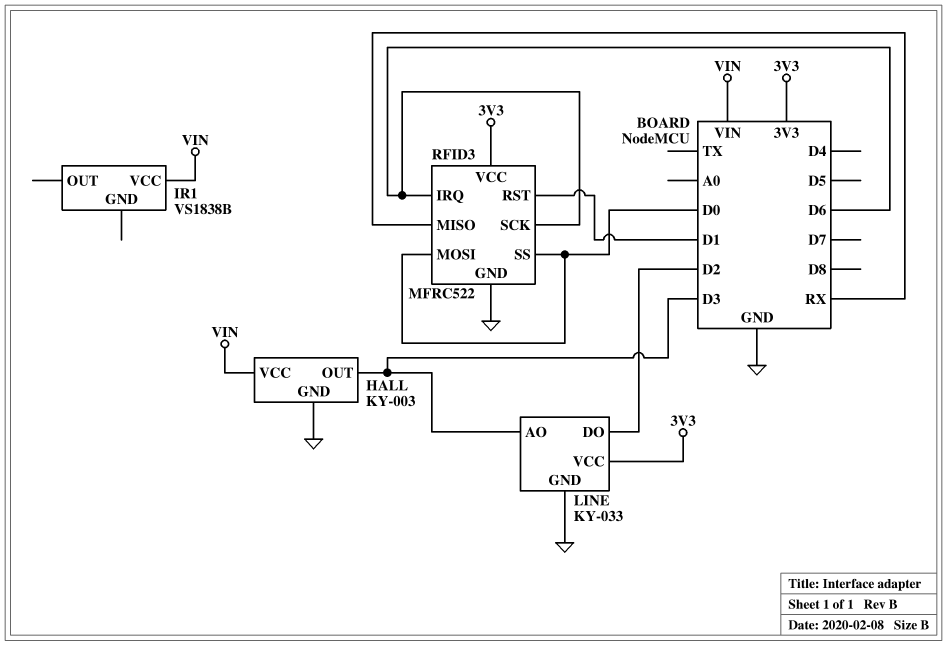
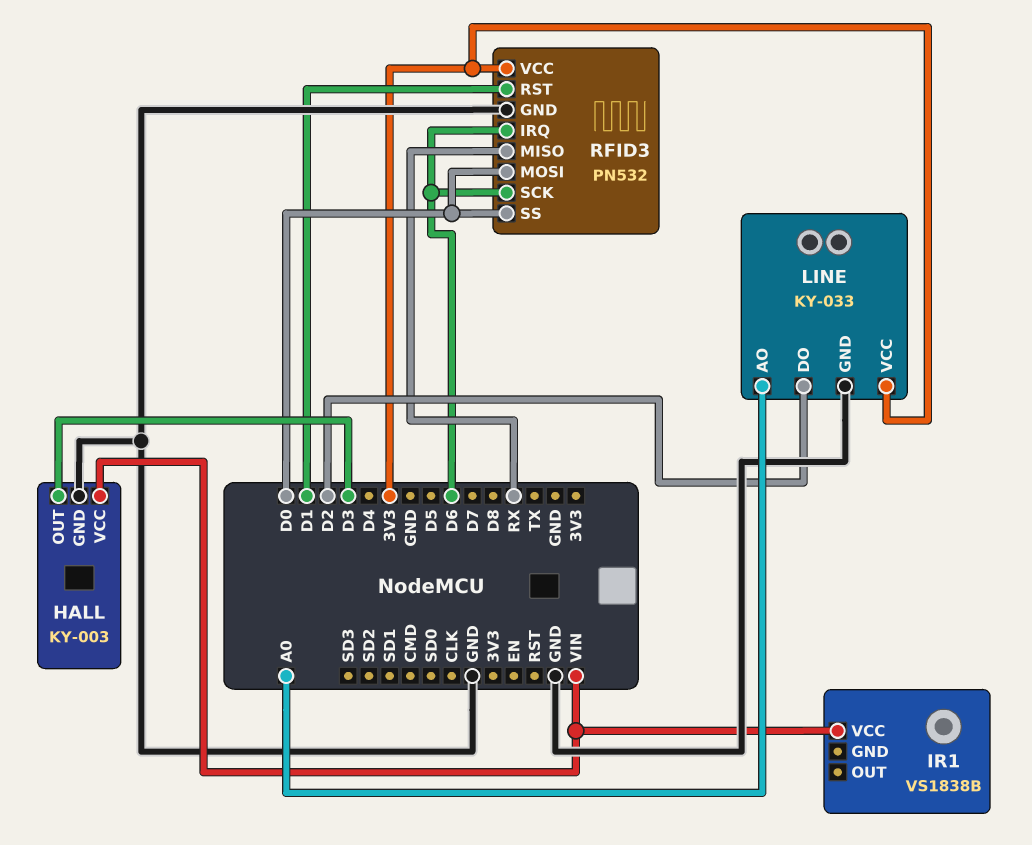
LINE pin AO: D3 -> A0
RFID3: MFRC522 -> PN532

